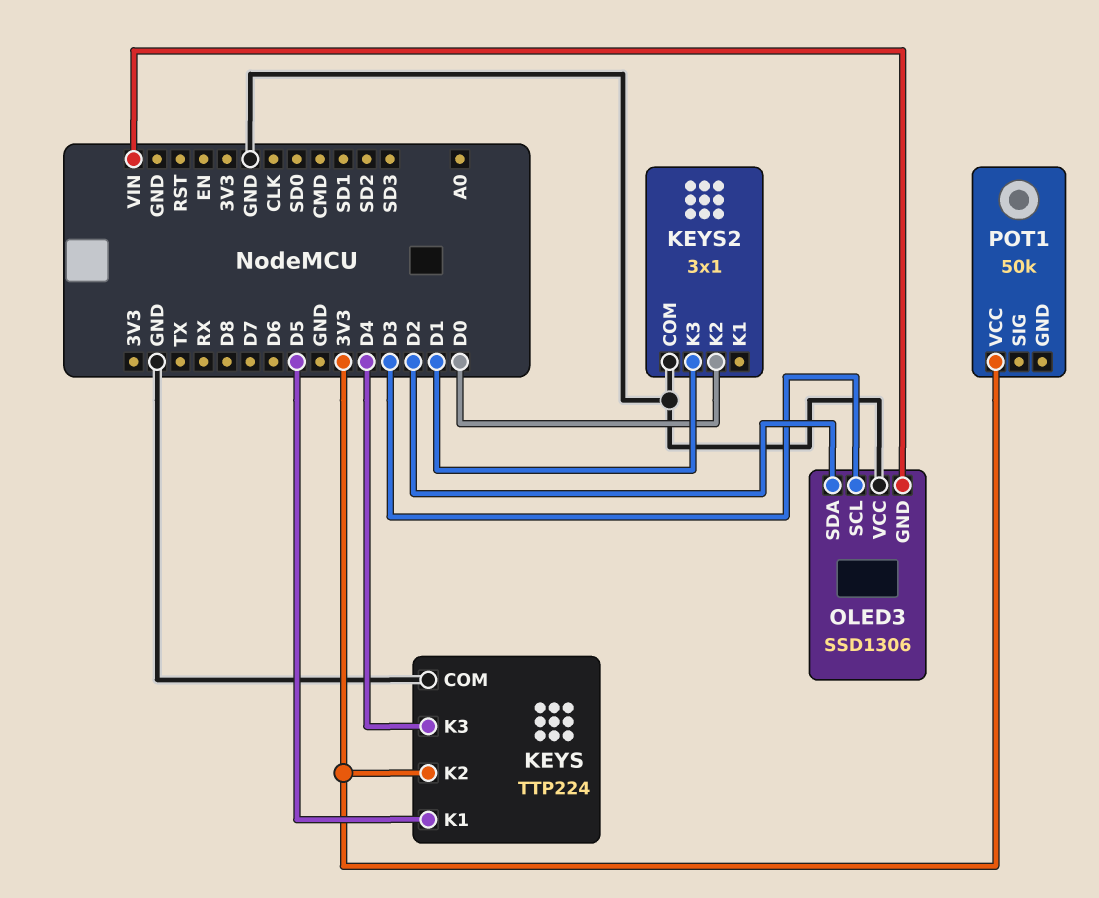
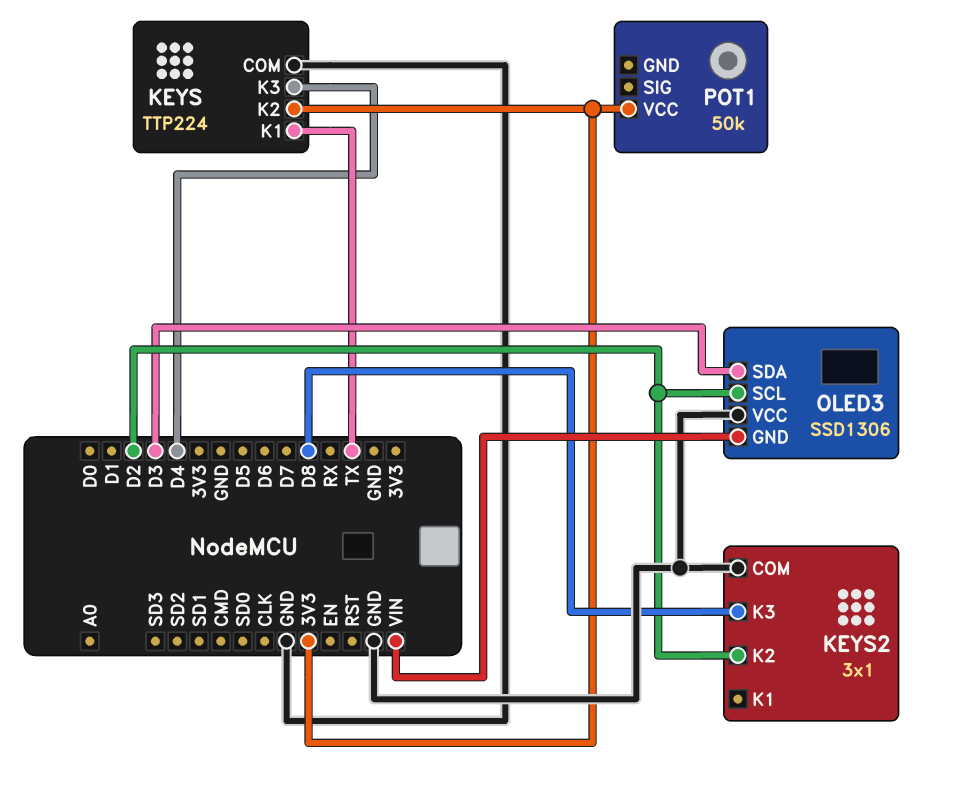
KEYS pin K1: D5 -> TX
KEYS2 pin K2: D0 -> D2
KEYS2 pin K3: D1 -> D8
OLED3 pin SCL: D3 -> D2
OLED3 pin SDA: D2 -> D3

